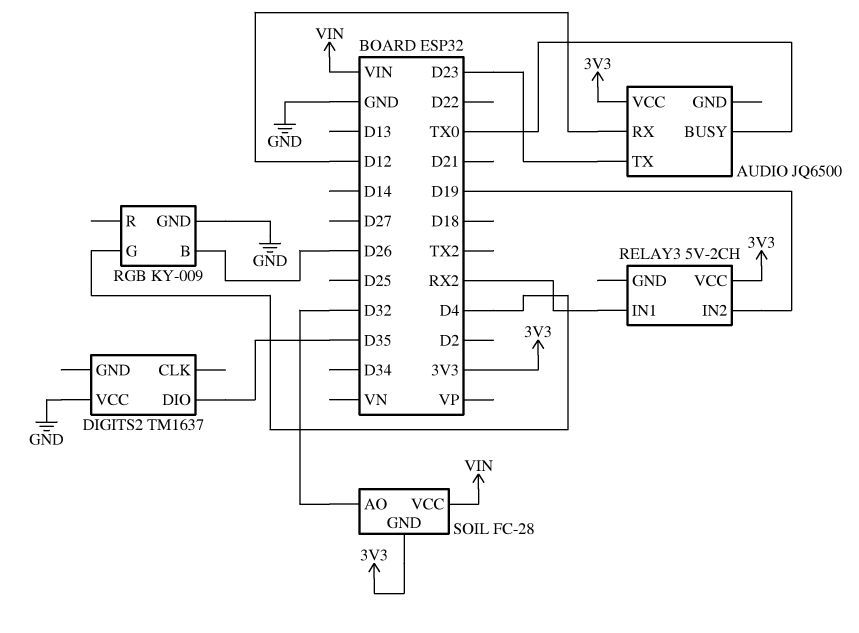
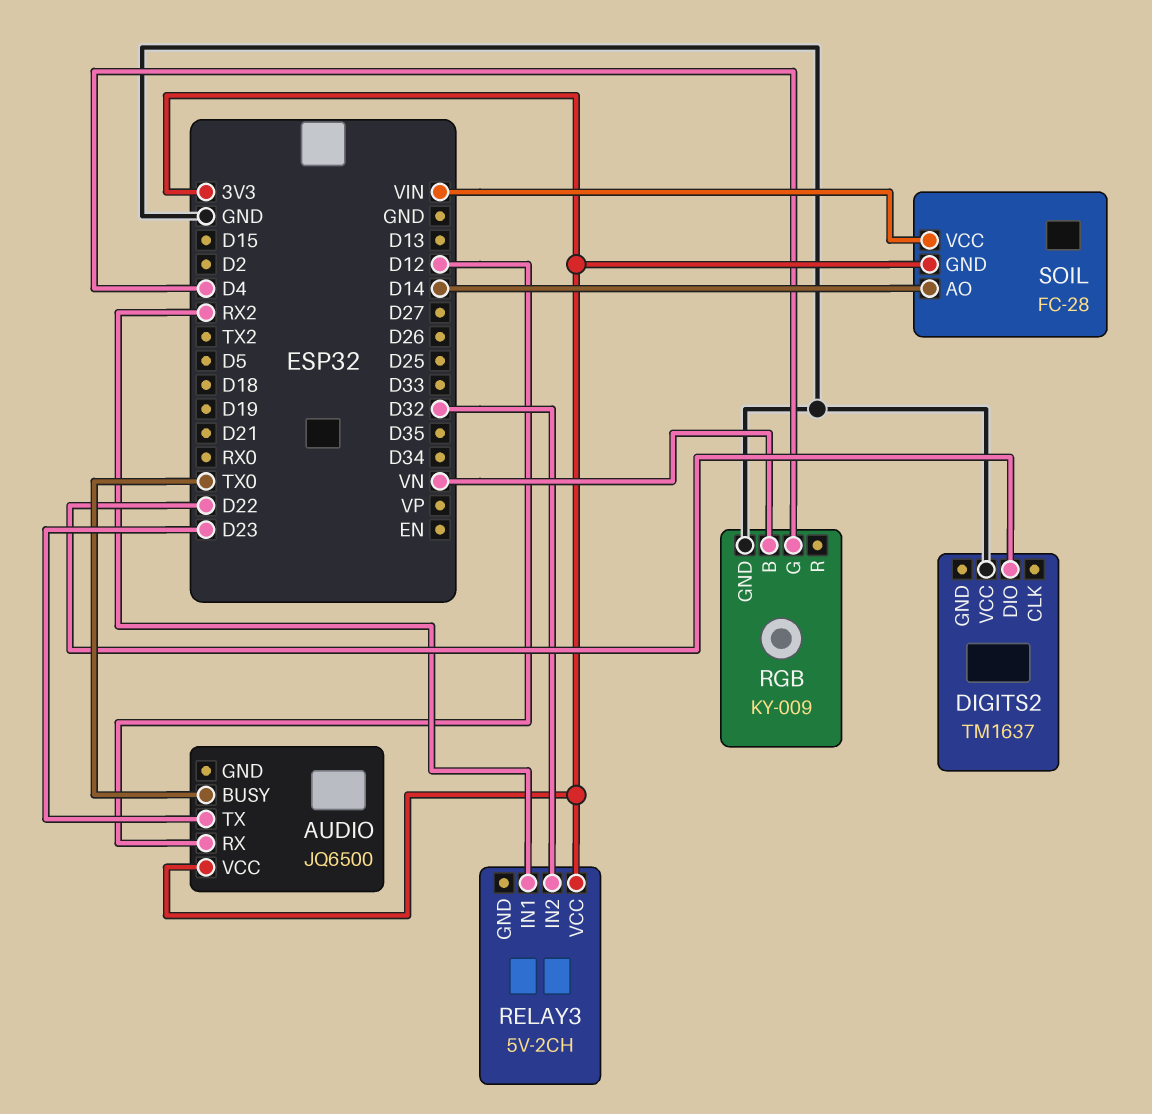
DIGITS2 pin DIO: D35 -> D22
RELAY3 pin IN2: D19 -> D32
RGB pin B: D26 -> VN
SOIL pin AO: D32 -> D14

